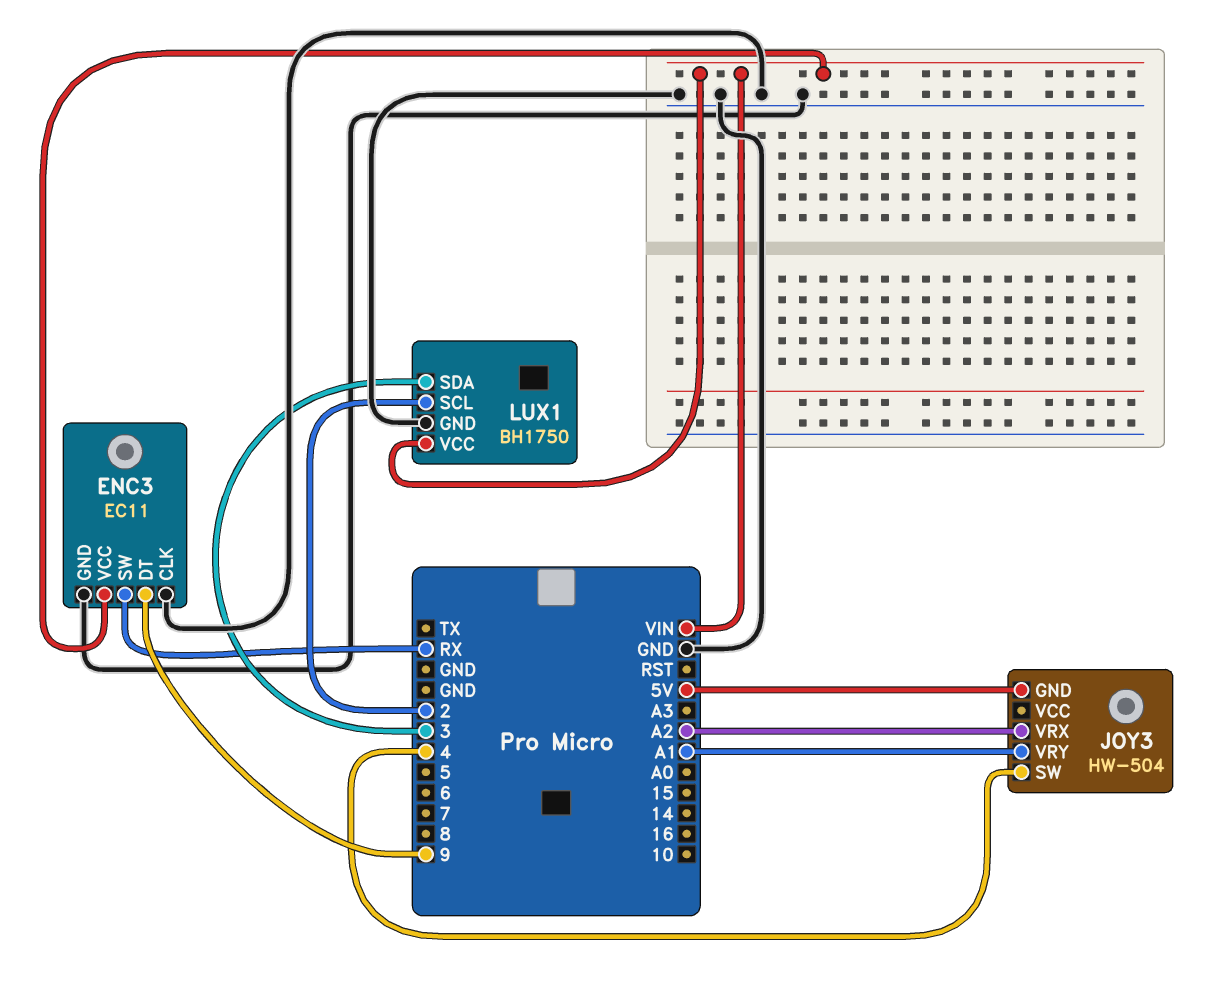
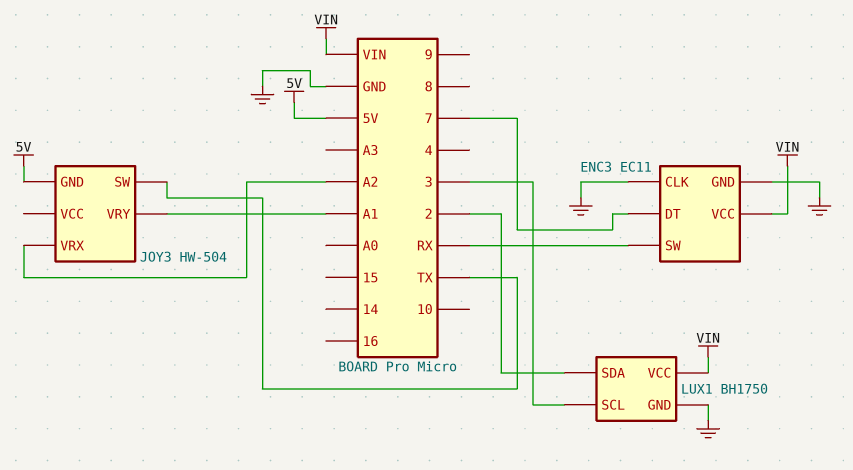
ENC3 pin DT: 9 -> 7
JOY3 pin SW: 4 -> TX
LUX1 pin SCL: 2 -> 3
LUX1 pin SDA: 3 -> 2

